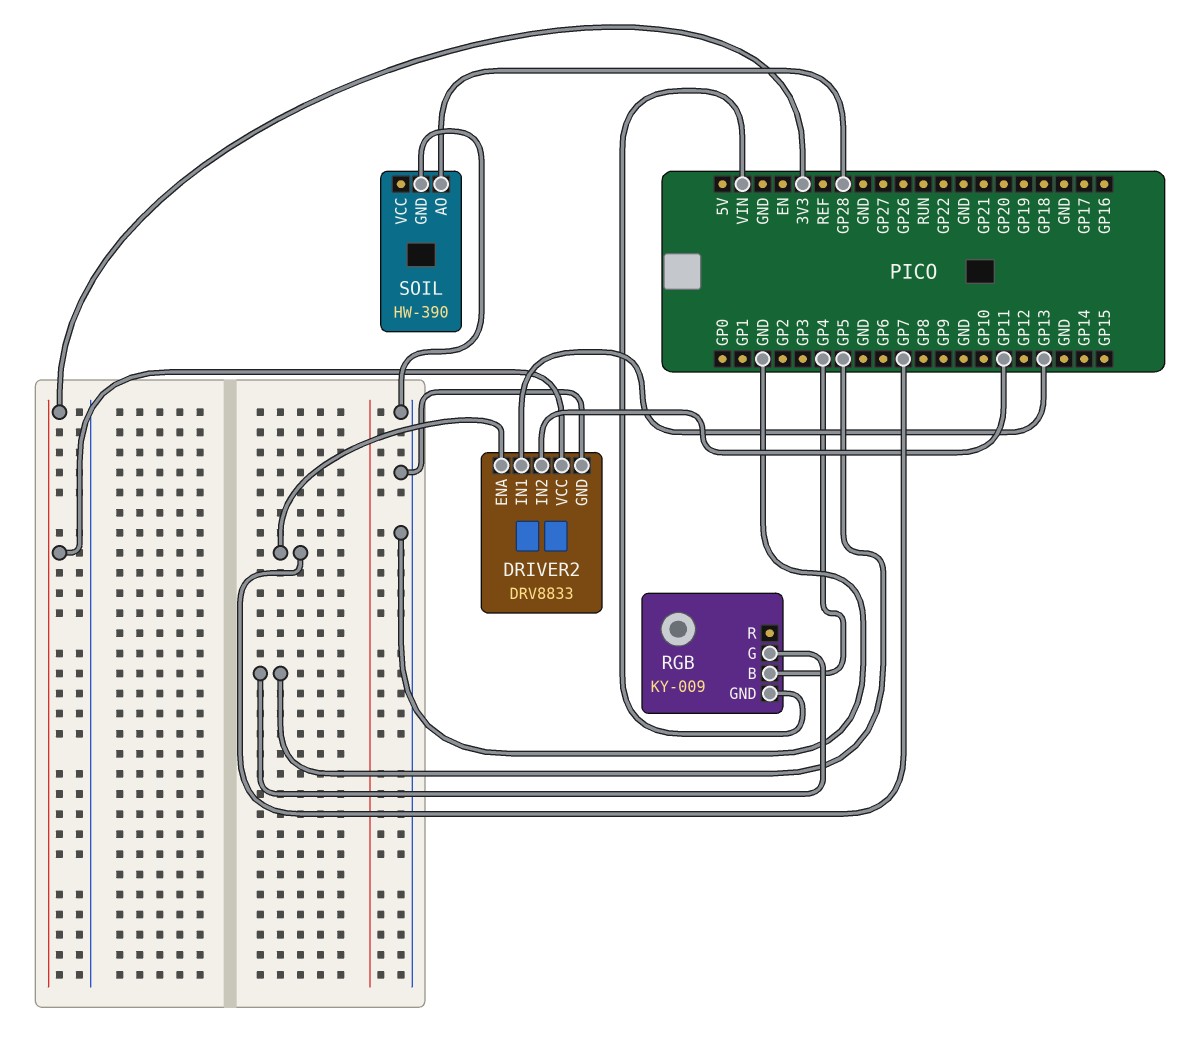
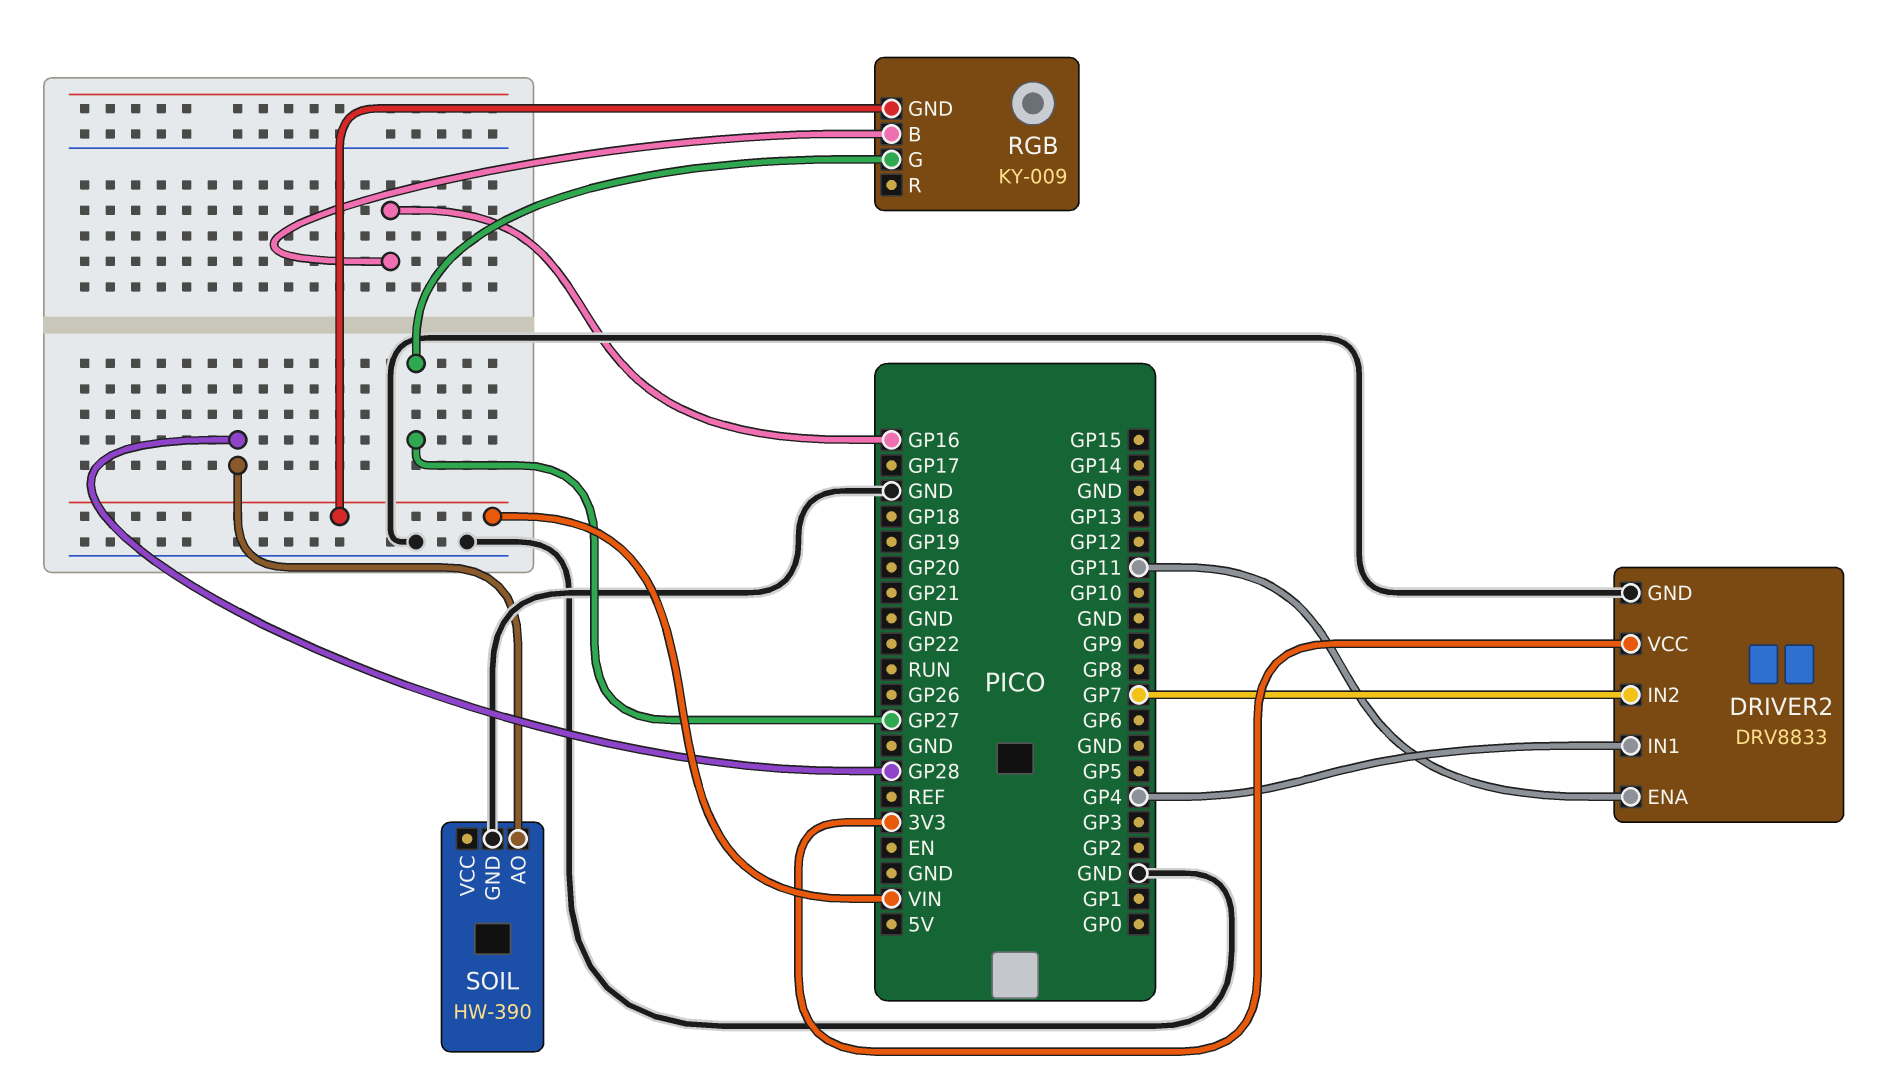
DRIVER2 pin ENA: GP7 -> GP11
DRIVER2 pin IN1: GP13 -> GP4
DRIVER2 pin IN2: GP11 -> GP7
RGB pin B: GP4 -> GP16
RGB pin G: GP5 -> GP27

